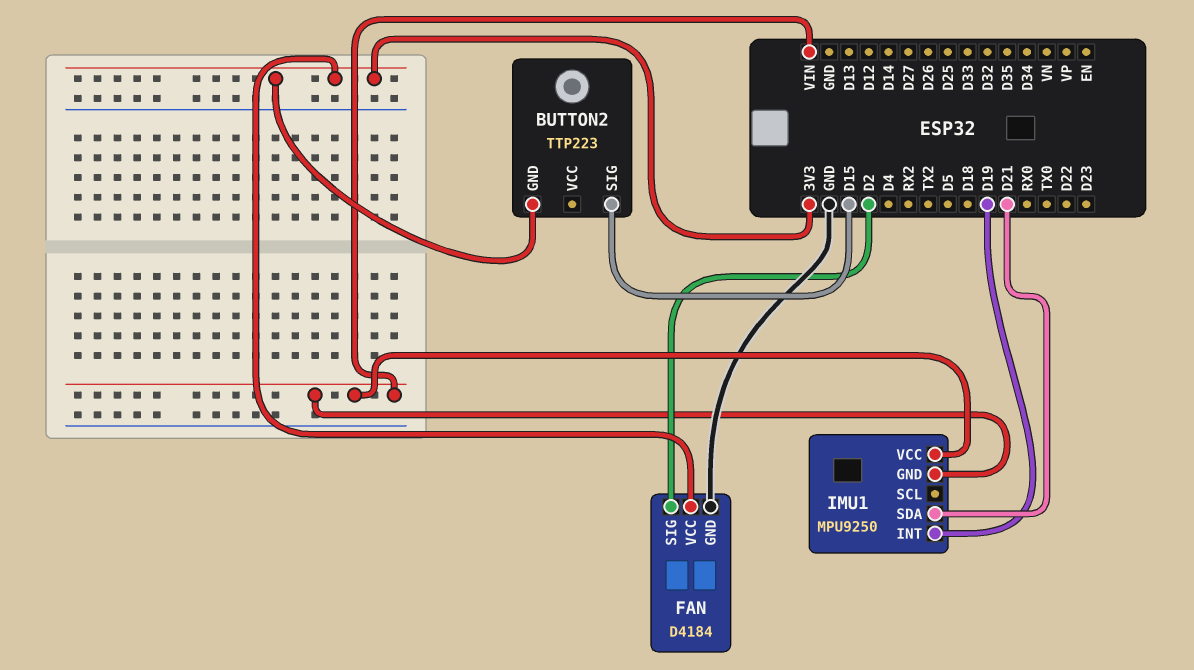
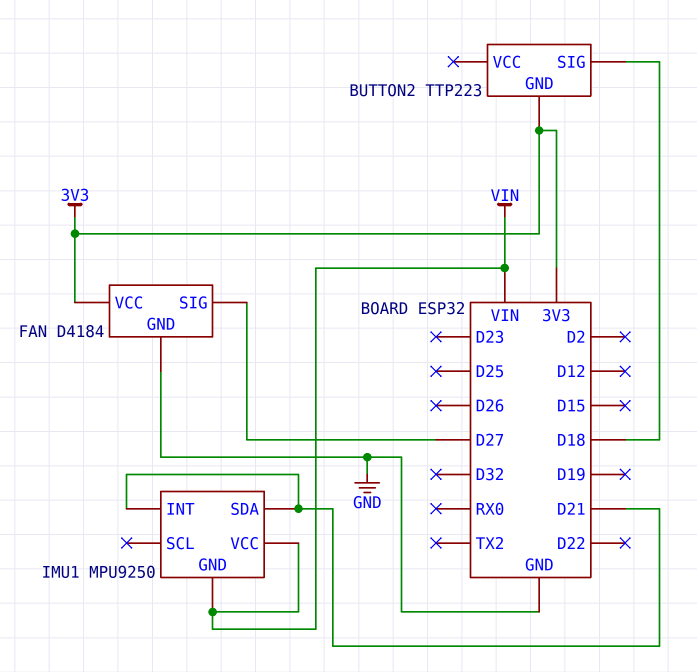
BUTTON2 pin SIG: D15 -> D18
FAN pin SIG: D2 -> D27
IMU1 pin INT: D19 -> D21

